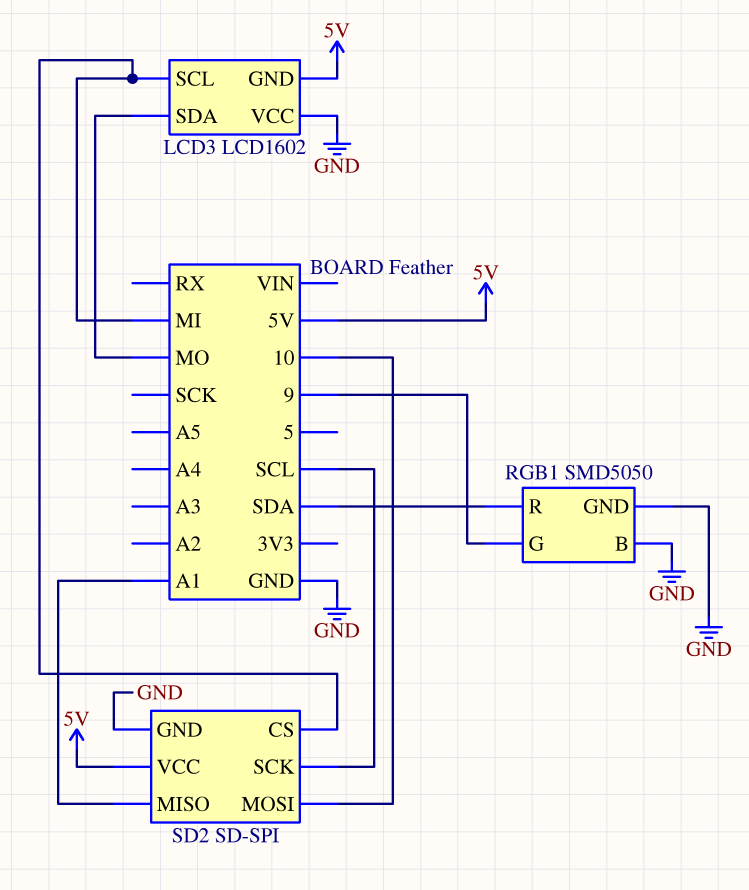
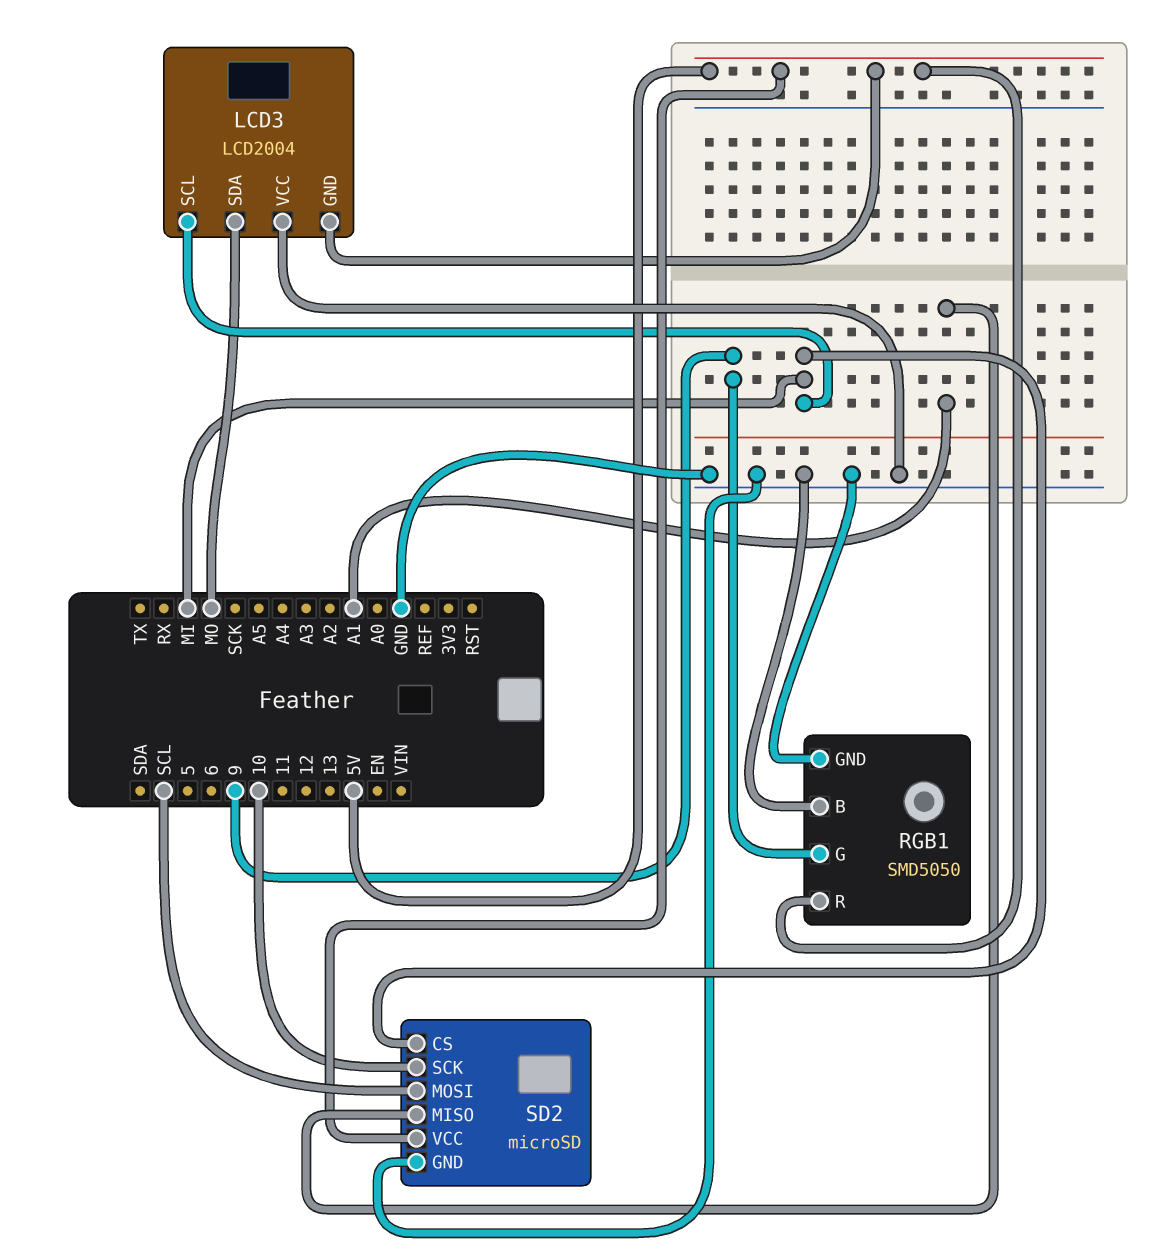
LCD3: LCD1602 -> LCD2004
RGB1 pin R: SDA -> 5V
SD2: SD-SPI -> microSD
SD2 pin MOSI: 10 -> SCL
SD2 pin SCK: SCL -> 10

